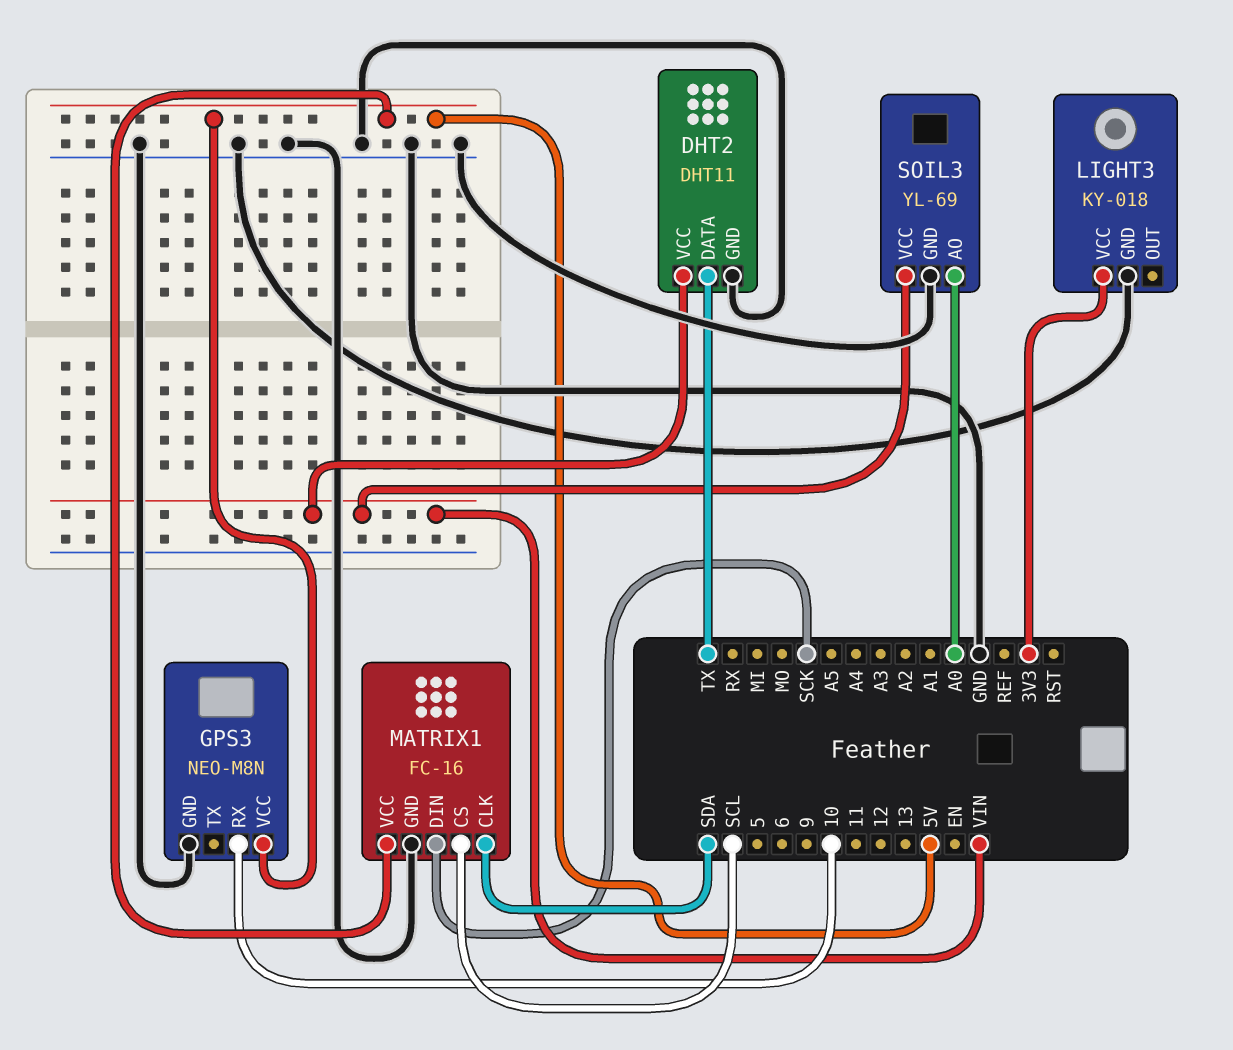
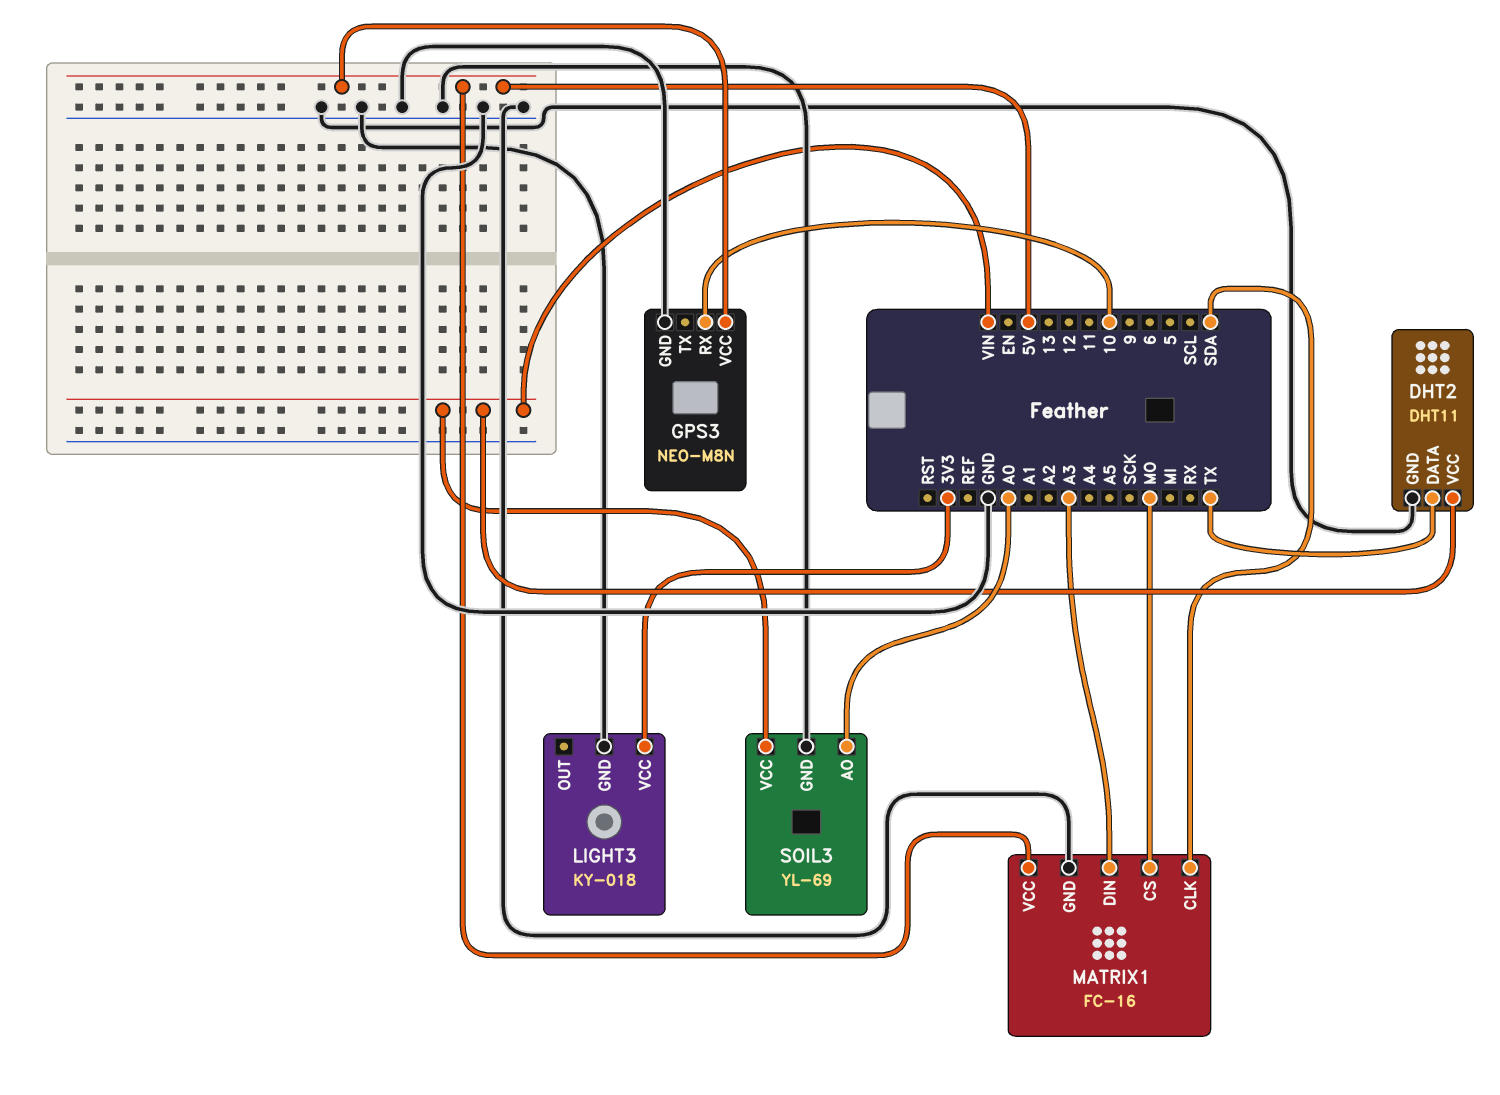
MATRIX1 pin CS: SCL -> MO
MATRIX1 pin DIN: SCK -> A3

